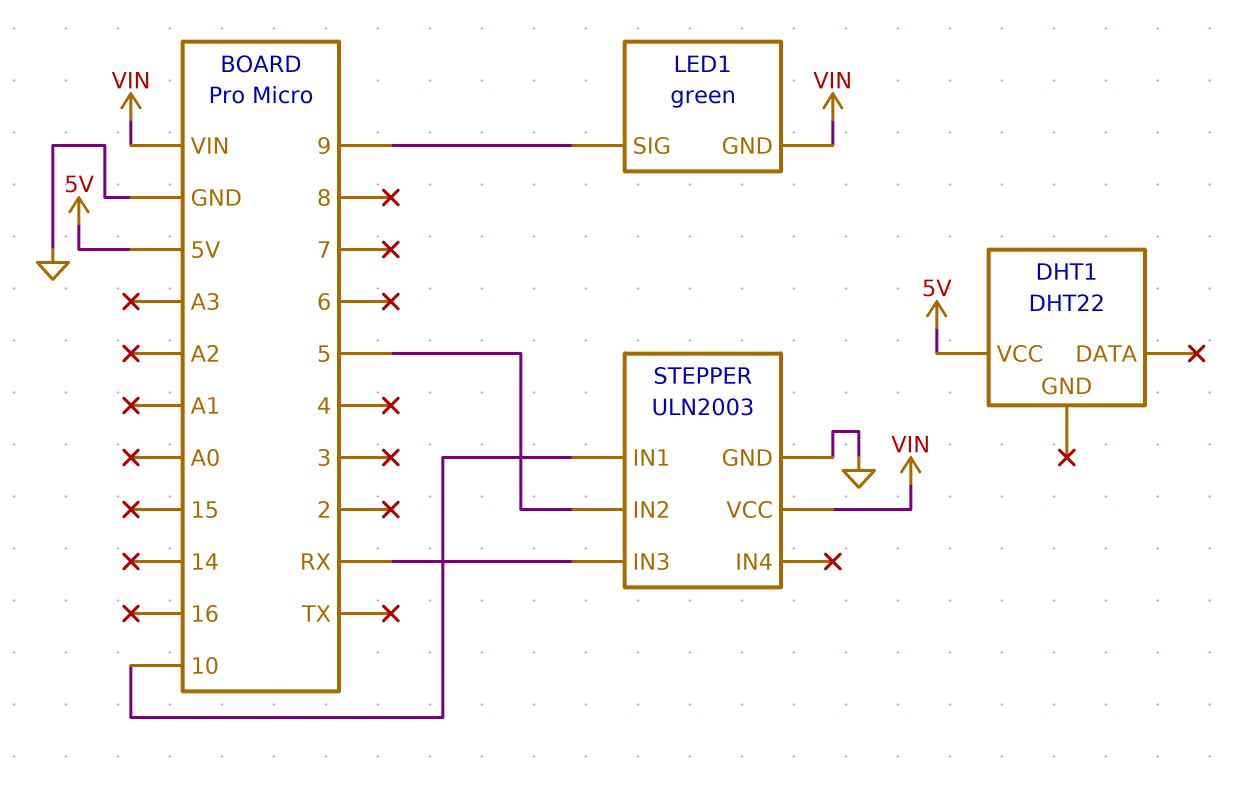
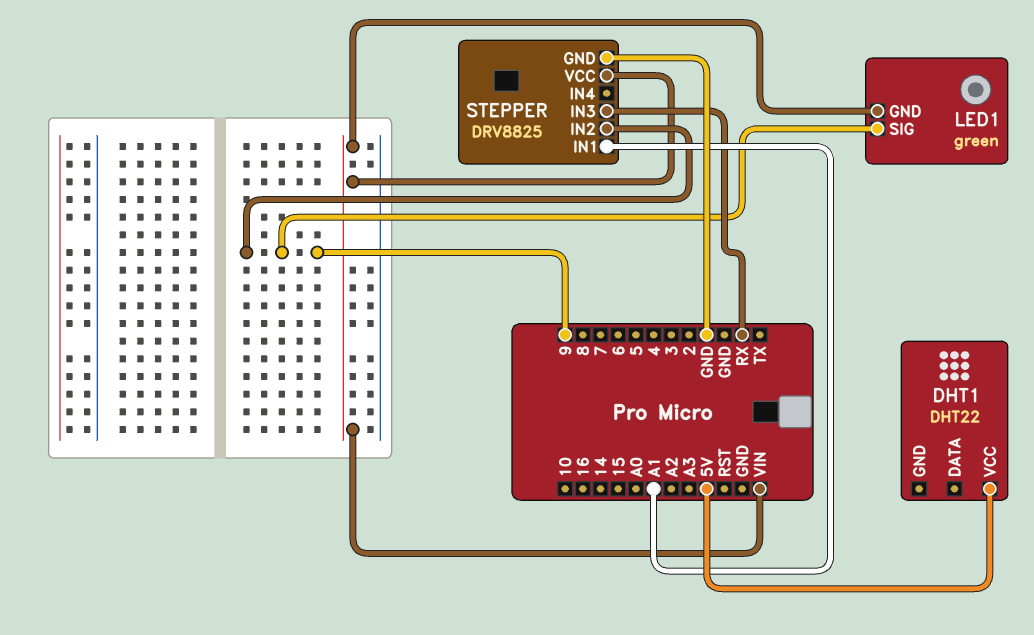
STEPPER: ULN2003 -> DRV8825
STEPPER pin IN1: 10 -> A1
STEPPER pin IN2: 5 -> 9

